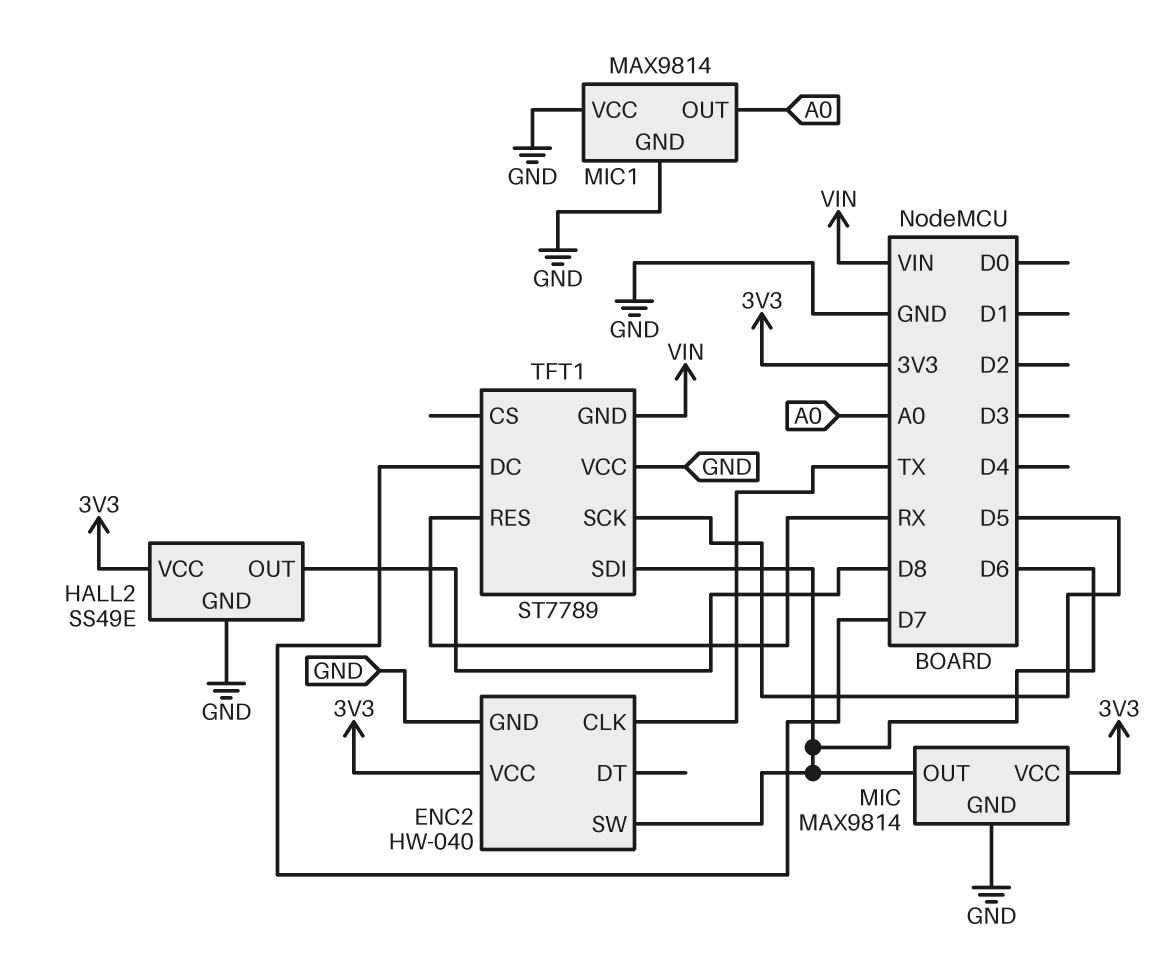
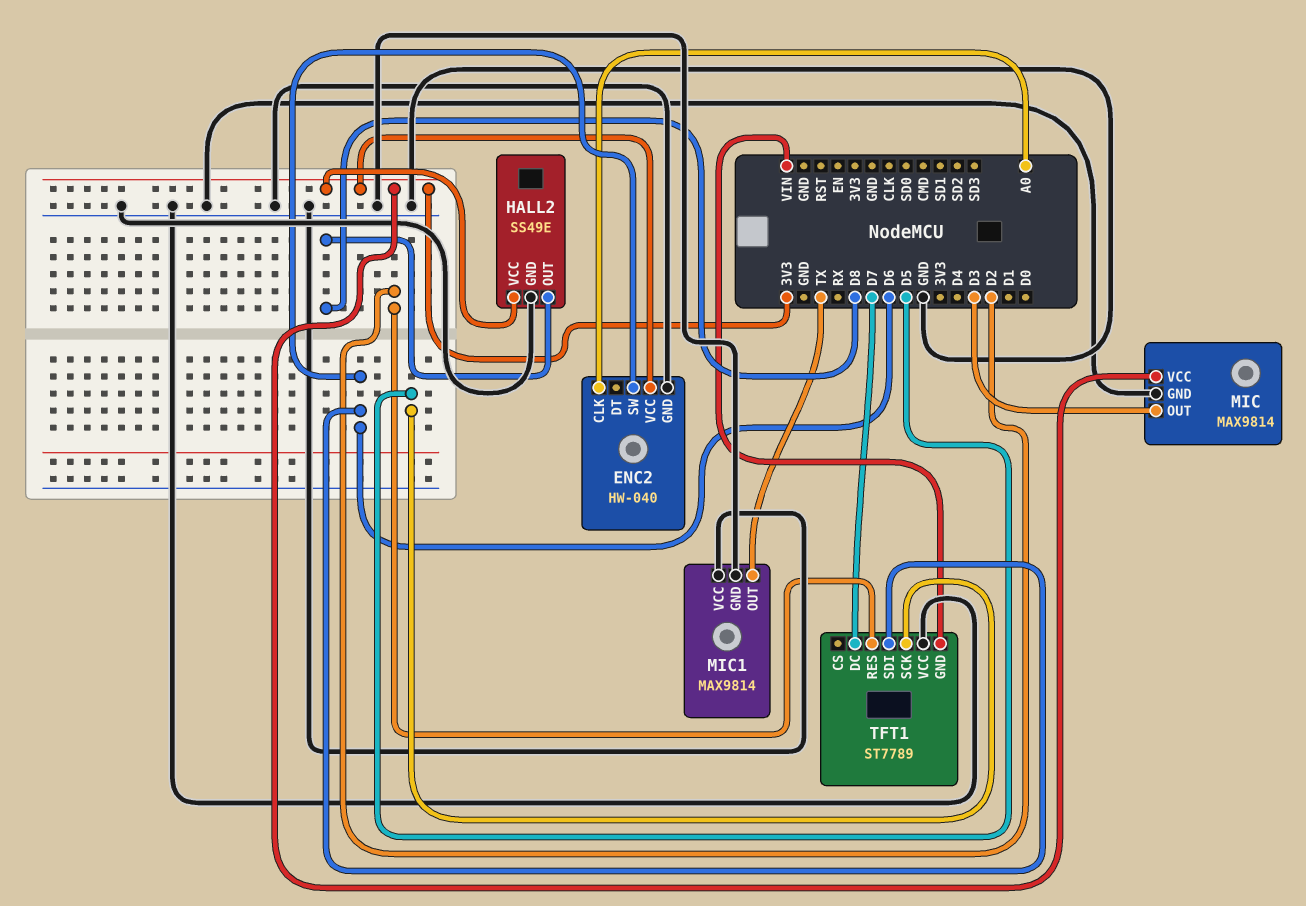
ENC2 pin CLK: TX -> A0
MIC pin OUT: D6 -> D3
MIC1 pin OUT: A0 -> TX
TFT1 pin RES: RX -> D2

